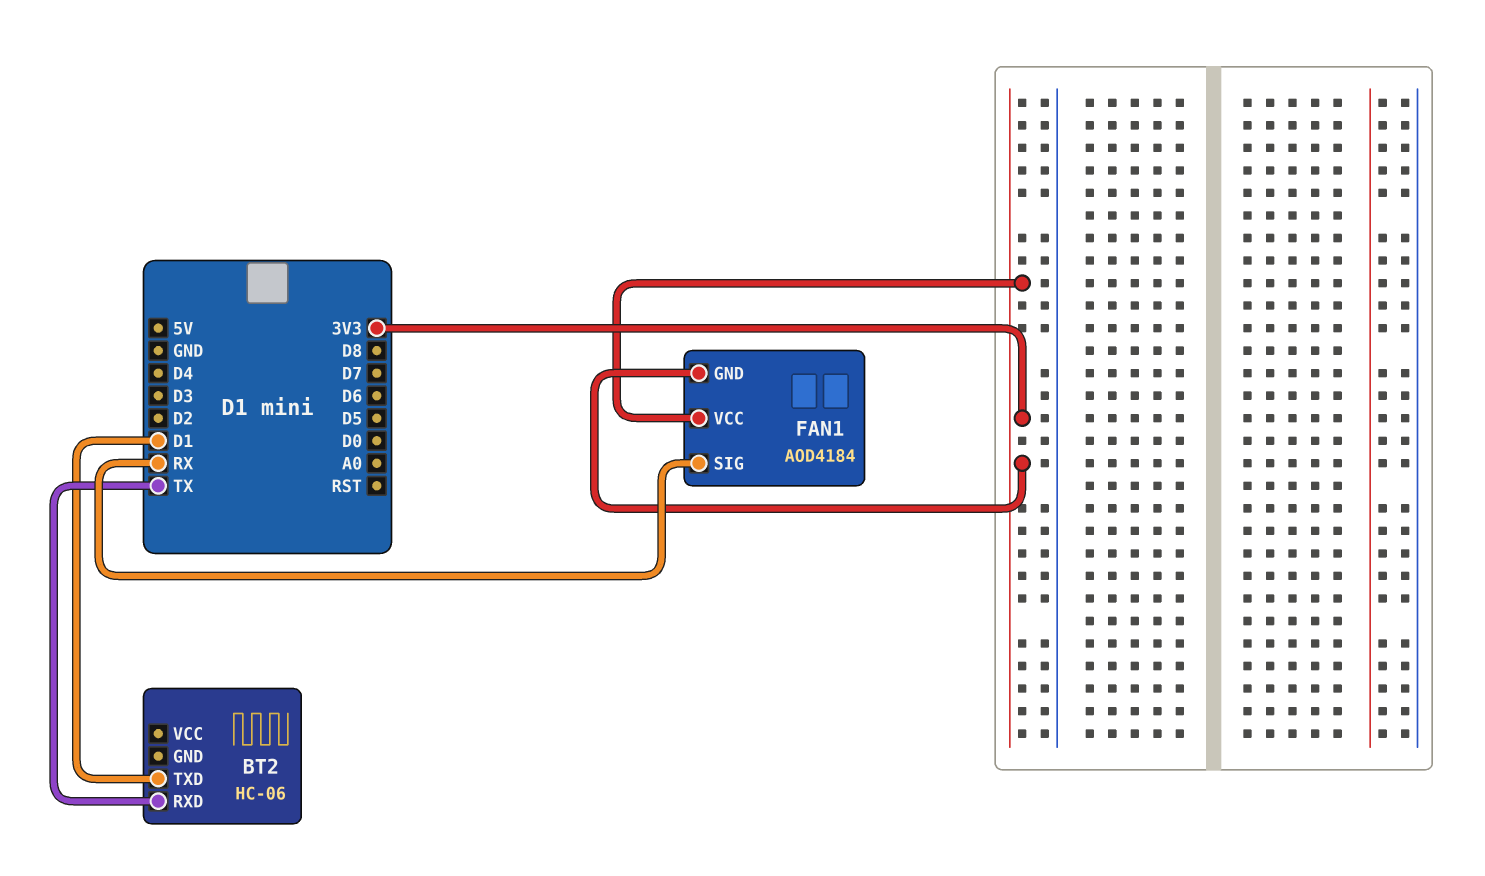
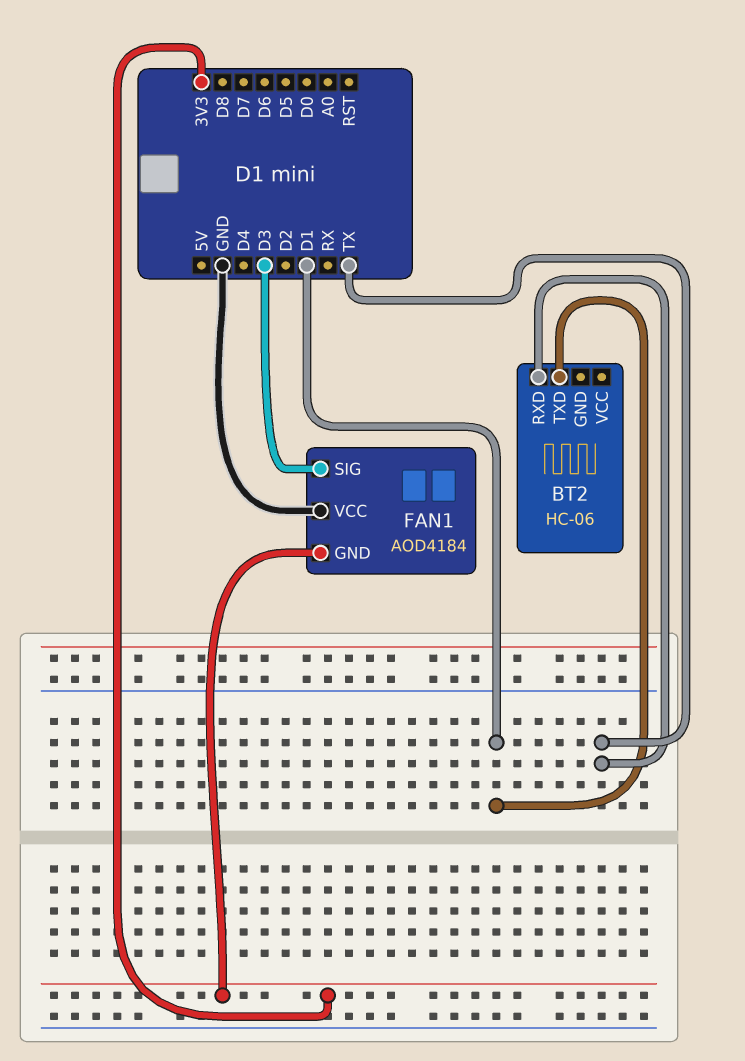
FAN1 pin SIG: RX -> D3
FAN1 pin VCC: 3V3 -> GND

